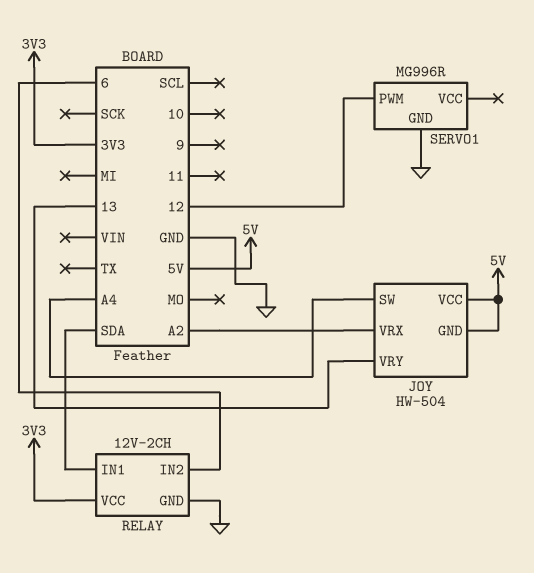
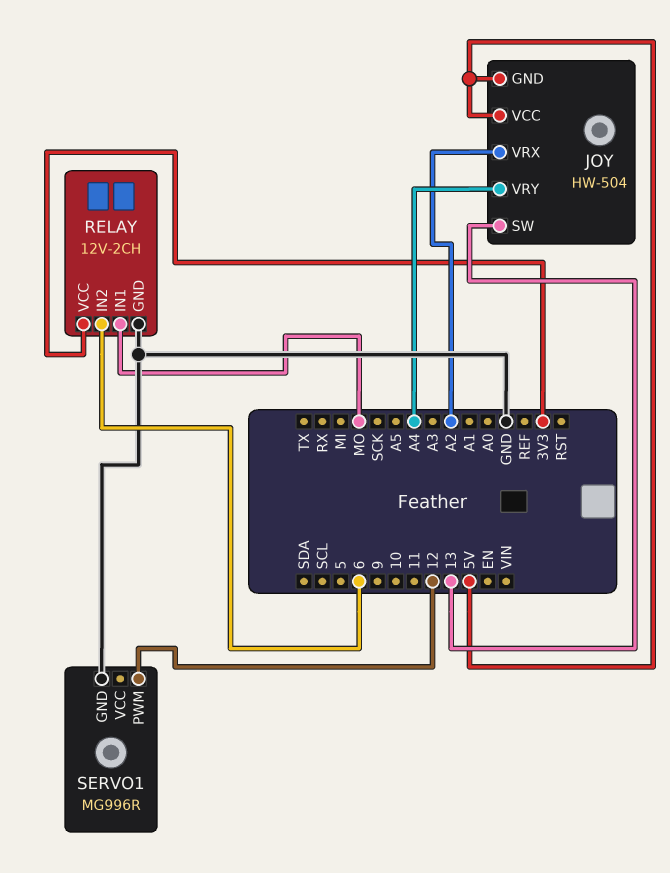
JOY pin SW: A4 -> 13
JOY pin VRY: 13 -> A4
RELAY pin IN1: SDA -> MO

